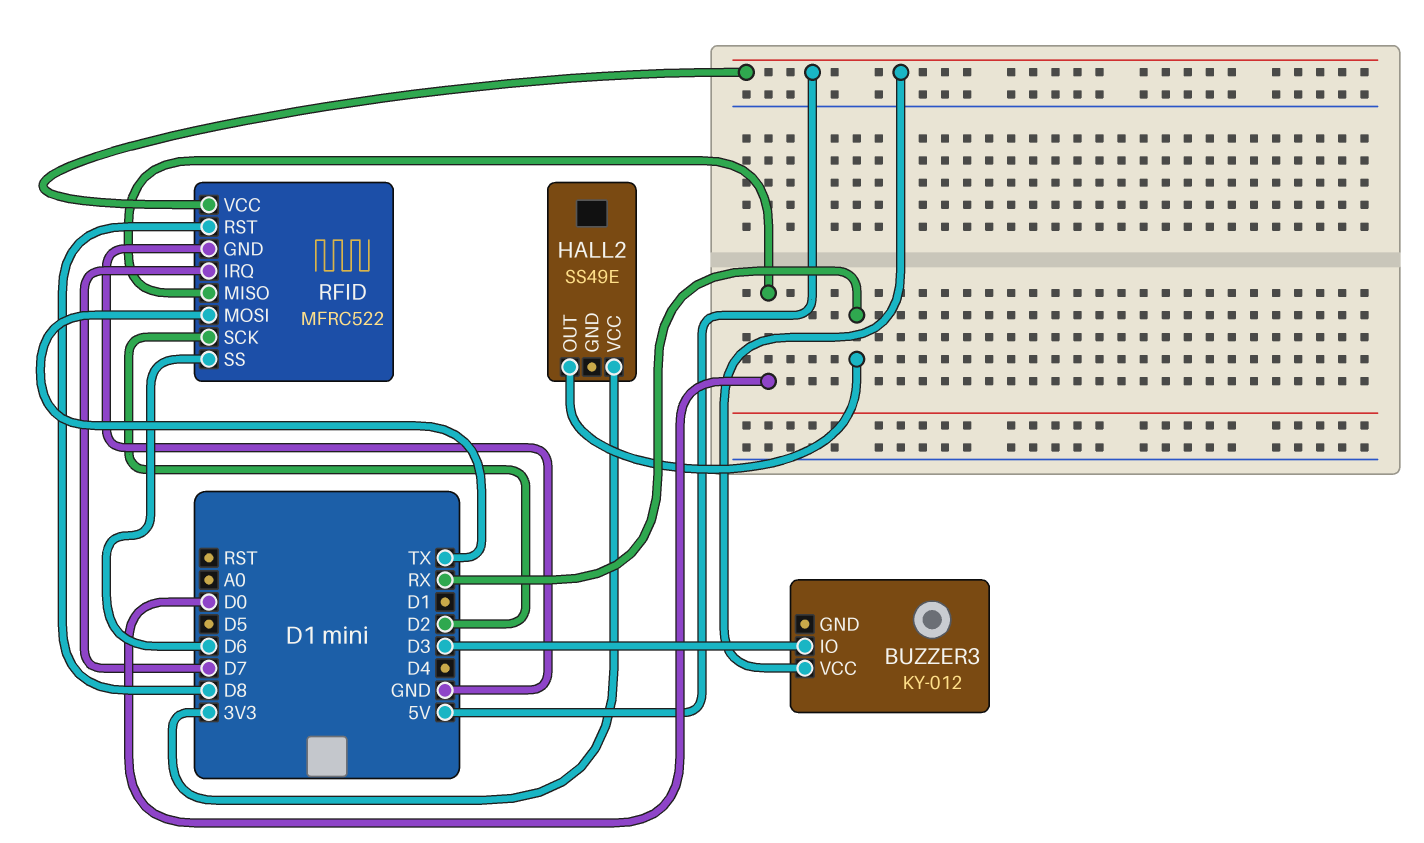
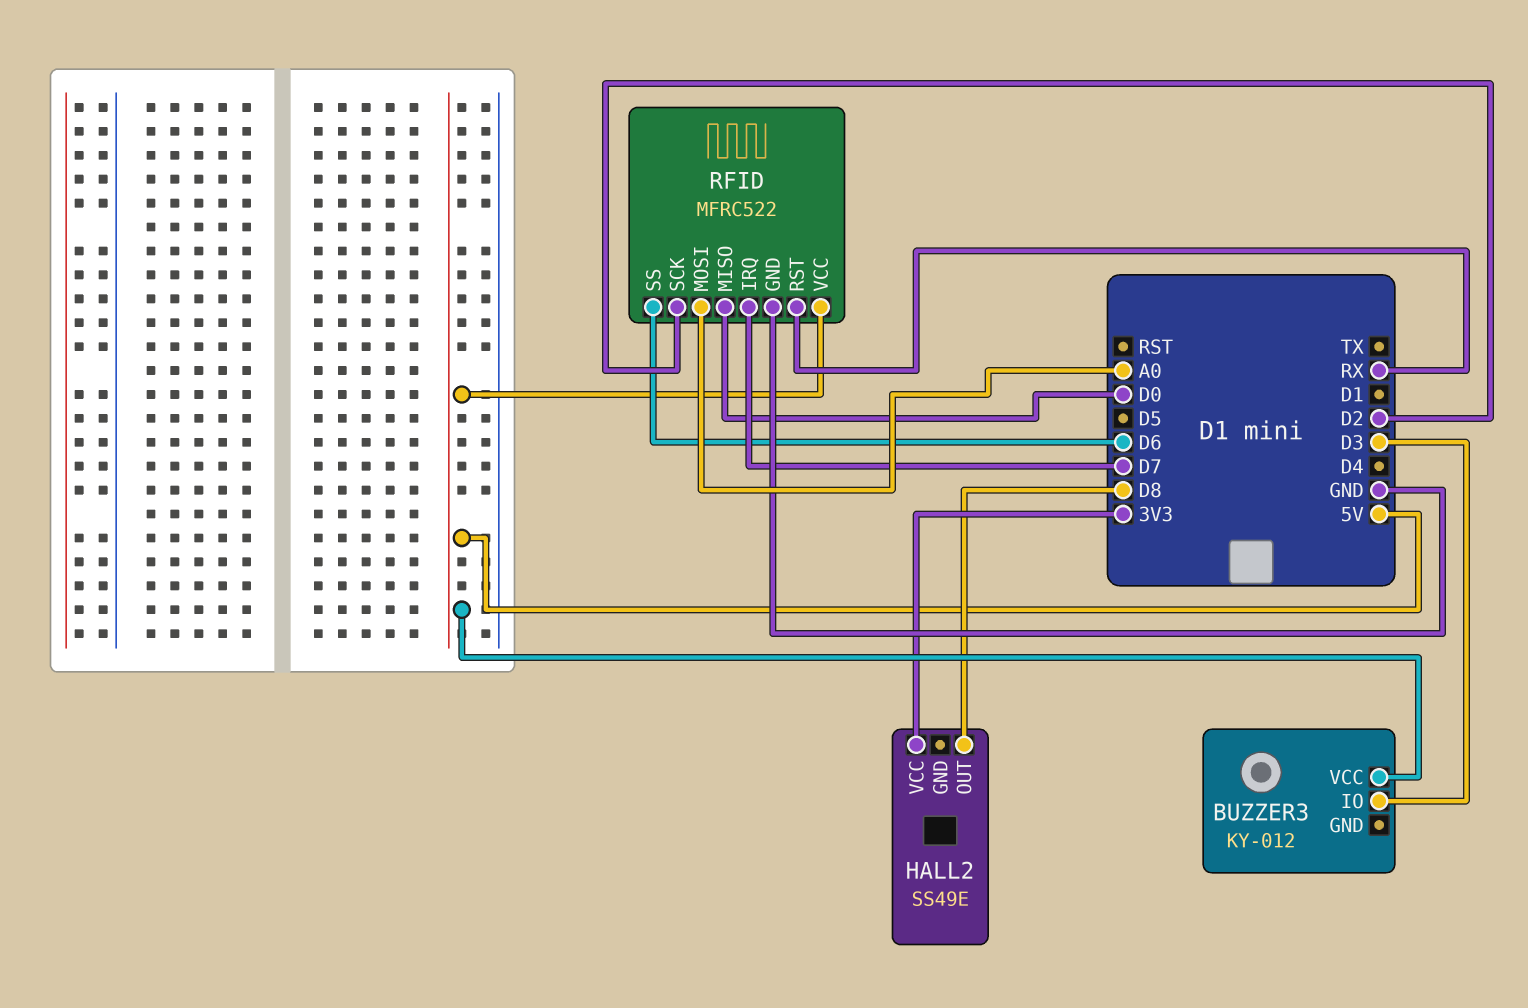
HALL2 pin OUT: RX -> D8
RFID pin MOSI: TX -> A0
RFID pin RST: D8 -> RX

